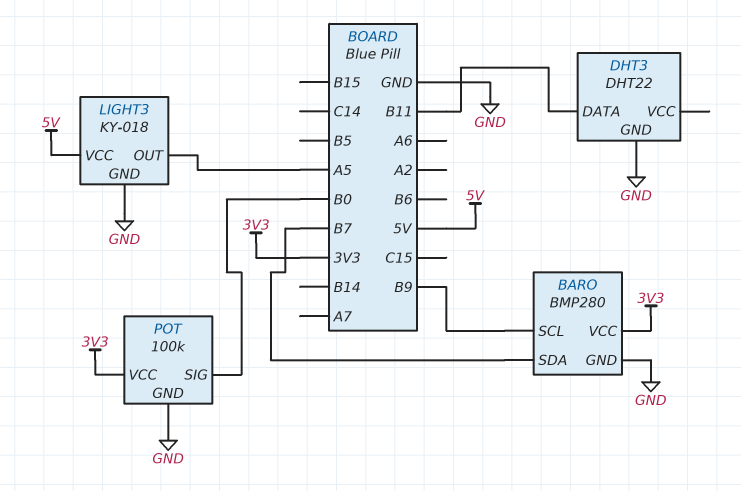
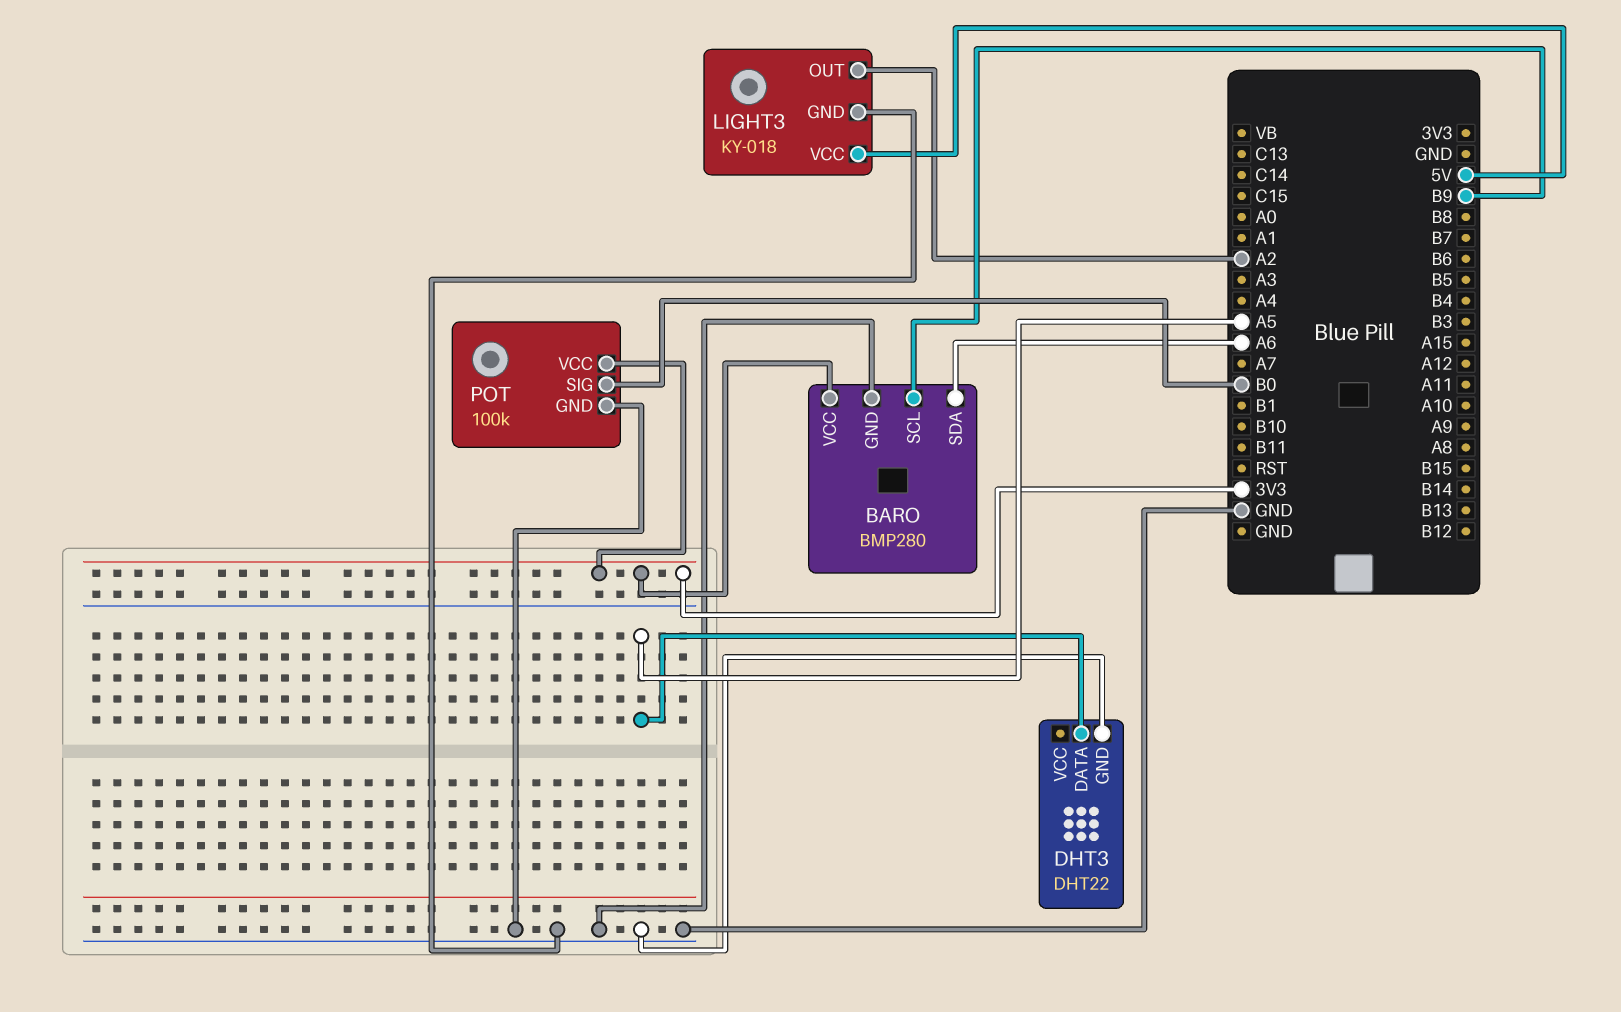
BARO pin SDA: B7 -> A6
DHT3 pin DATA: B11 -> A5
LIGHT3 pin OUT: A5 -> A2

